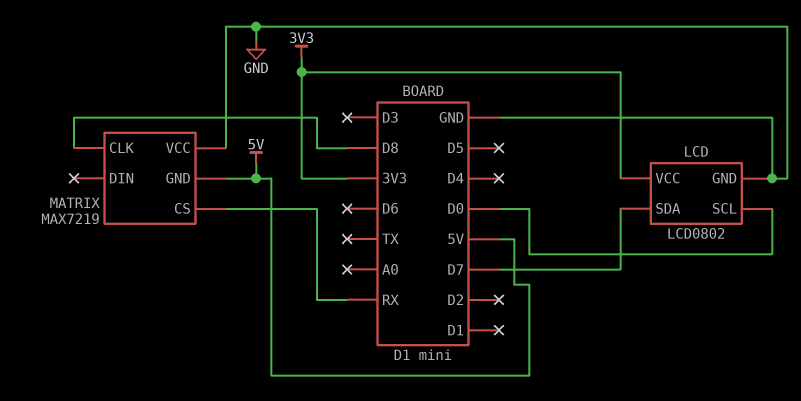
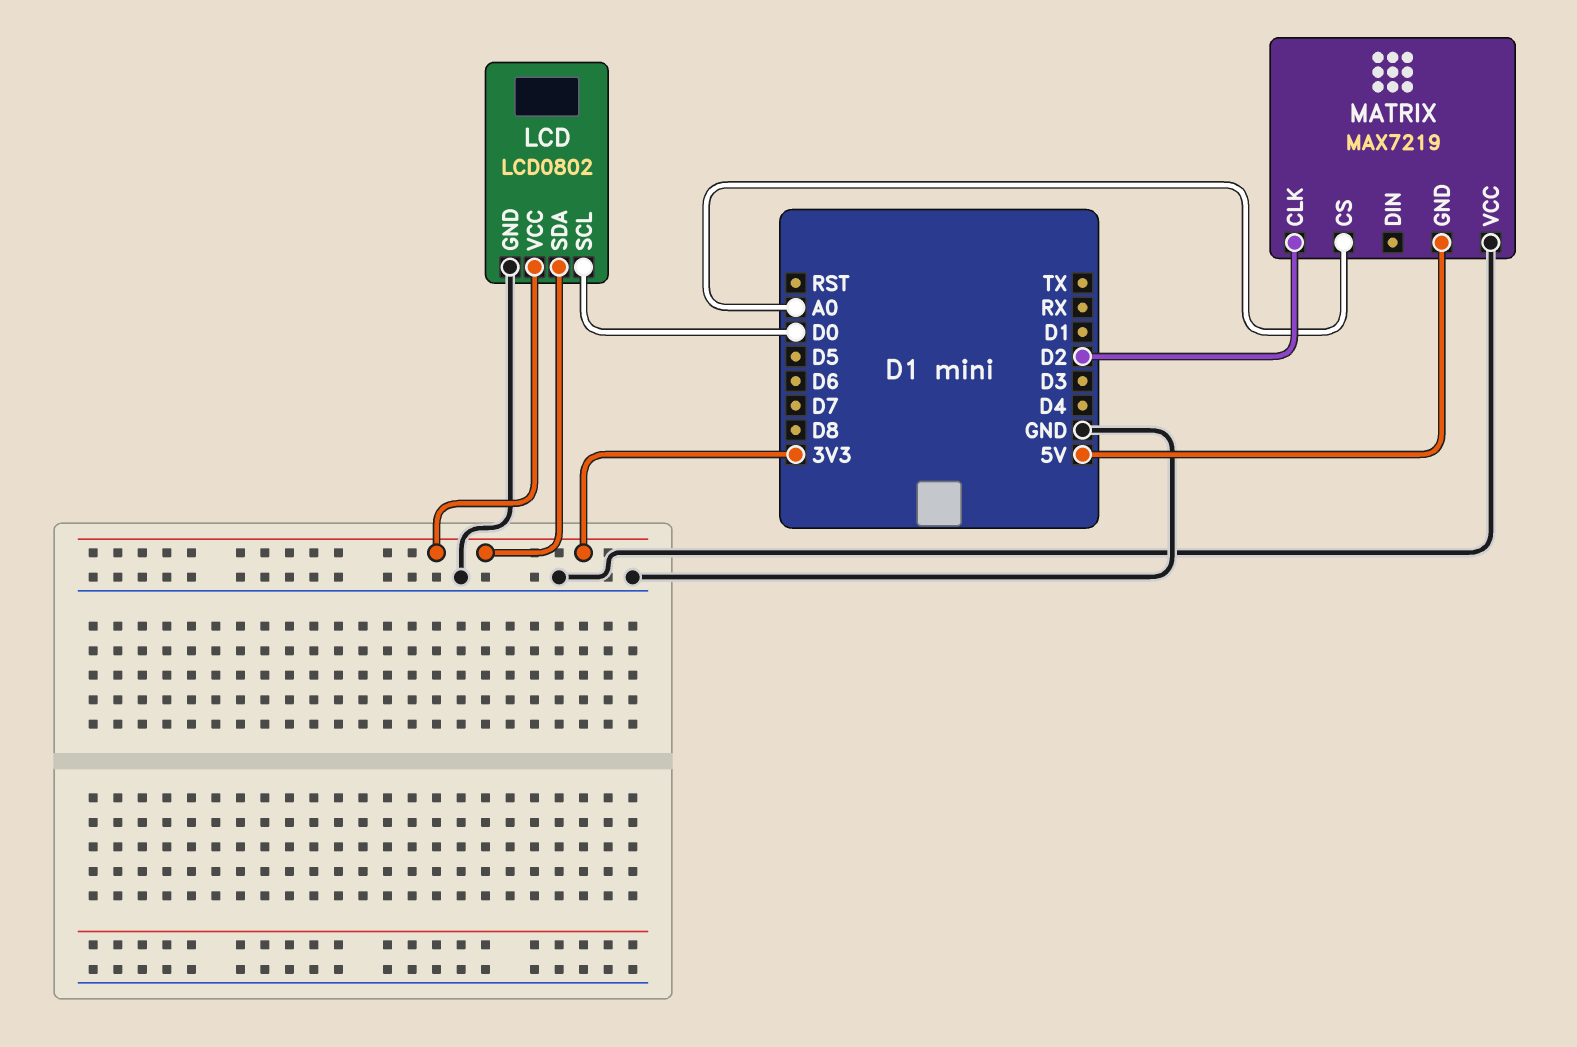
LCD pin SDA: D7 -> 3V3
MATRIX pin CLK: D8 -> D2
MATRIX pin CS: RX -> A0

